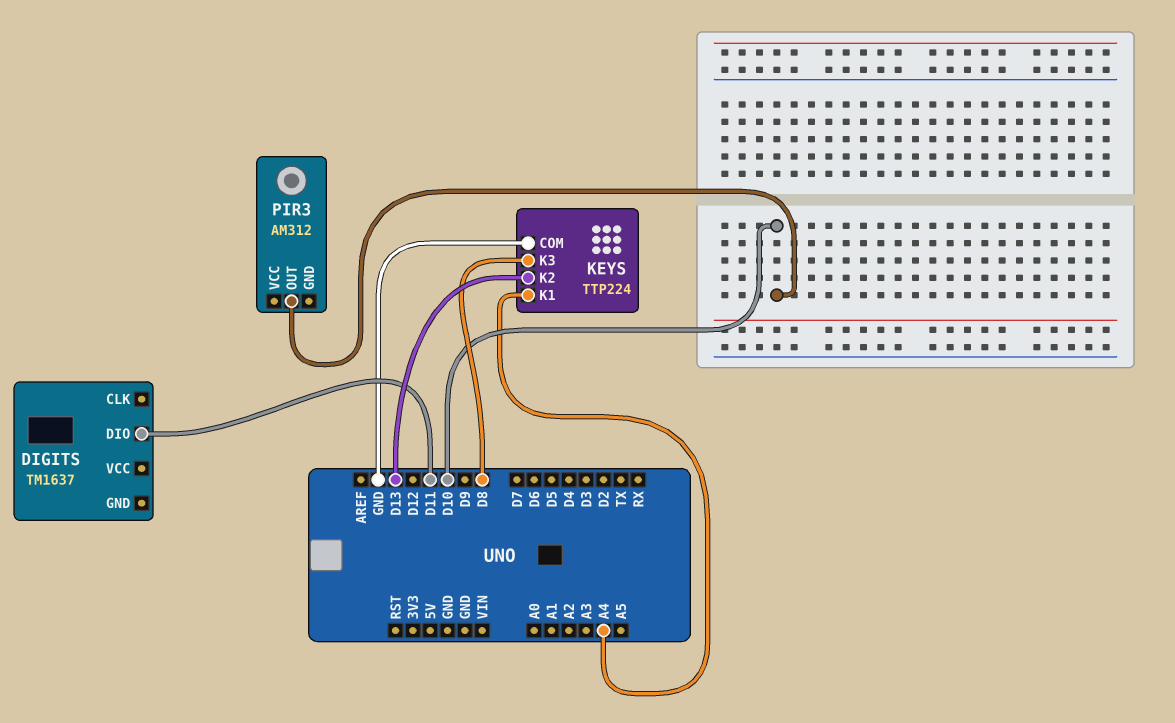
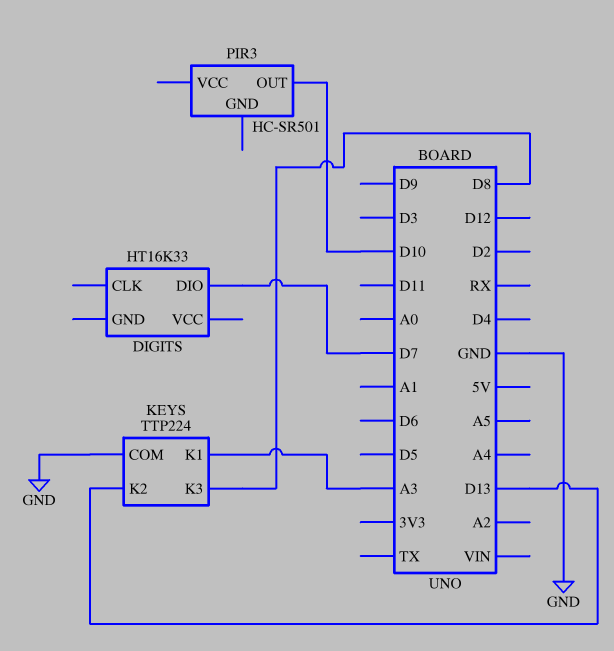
DIGITS: TM1637 -> HT16K33
DIGITS pin DIO: D11 -> D7
KEYS pin K1: A4 -> A3
PIR3: AM312 -> HC-SR501

